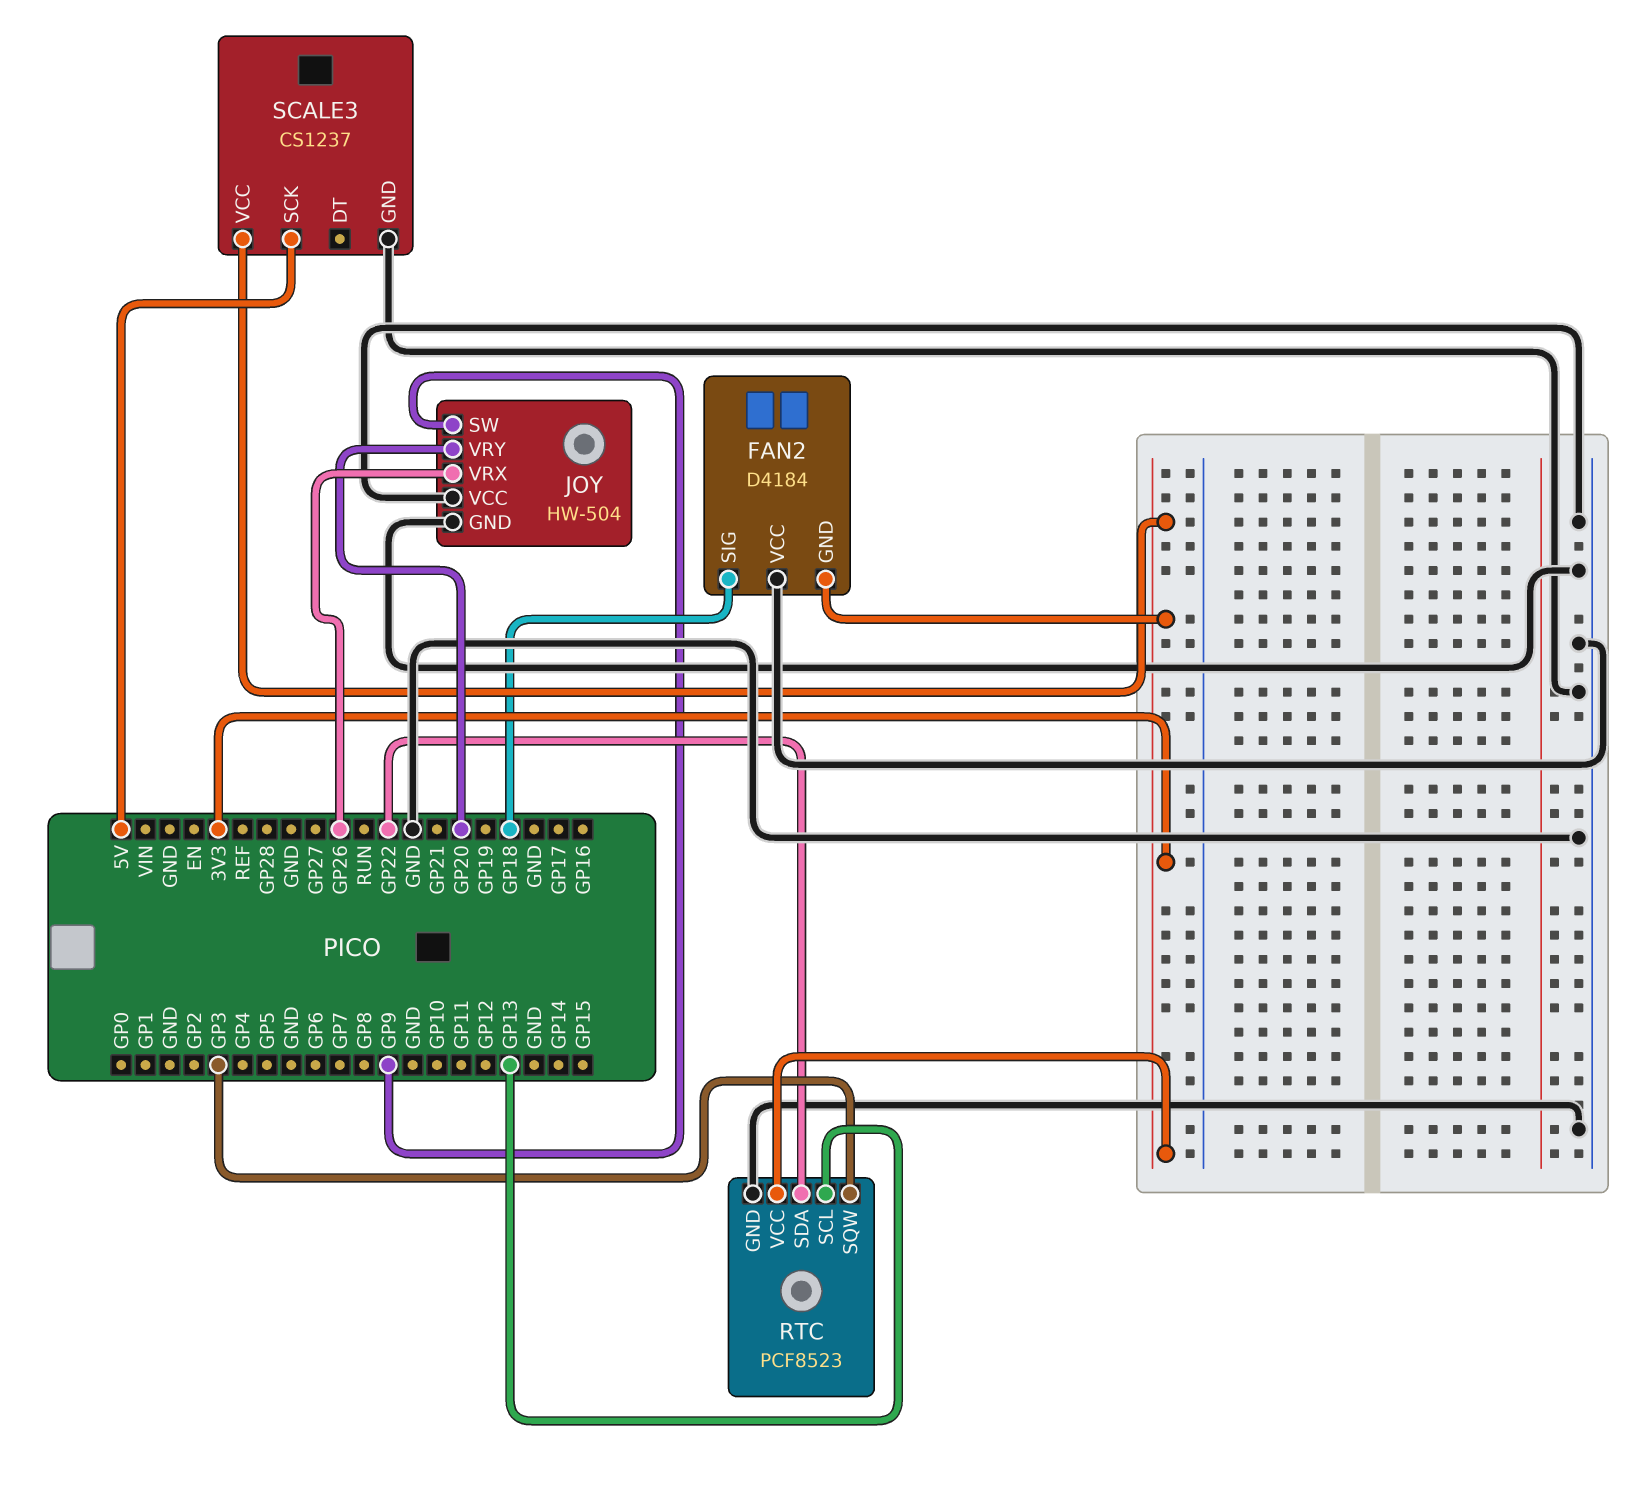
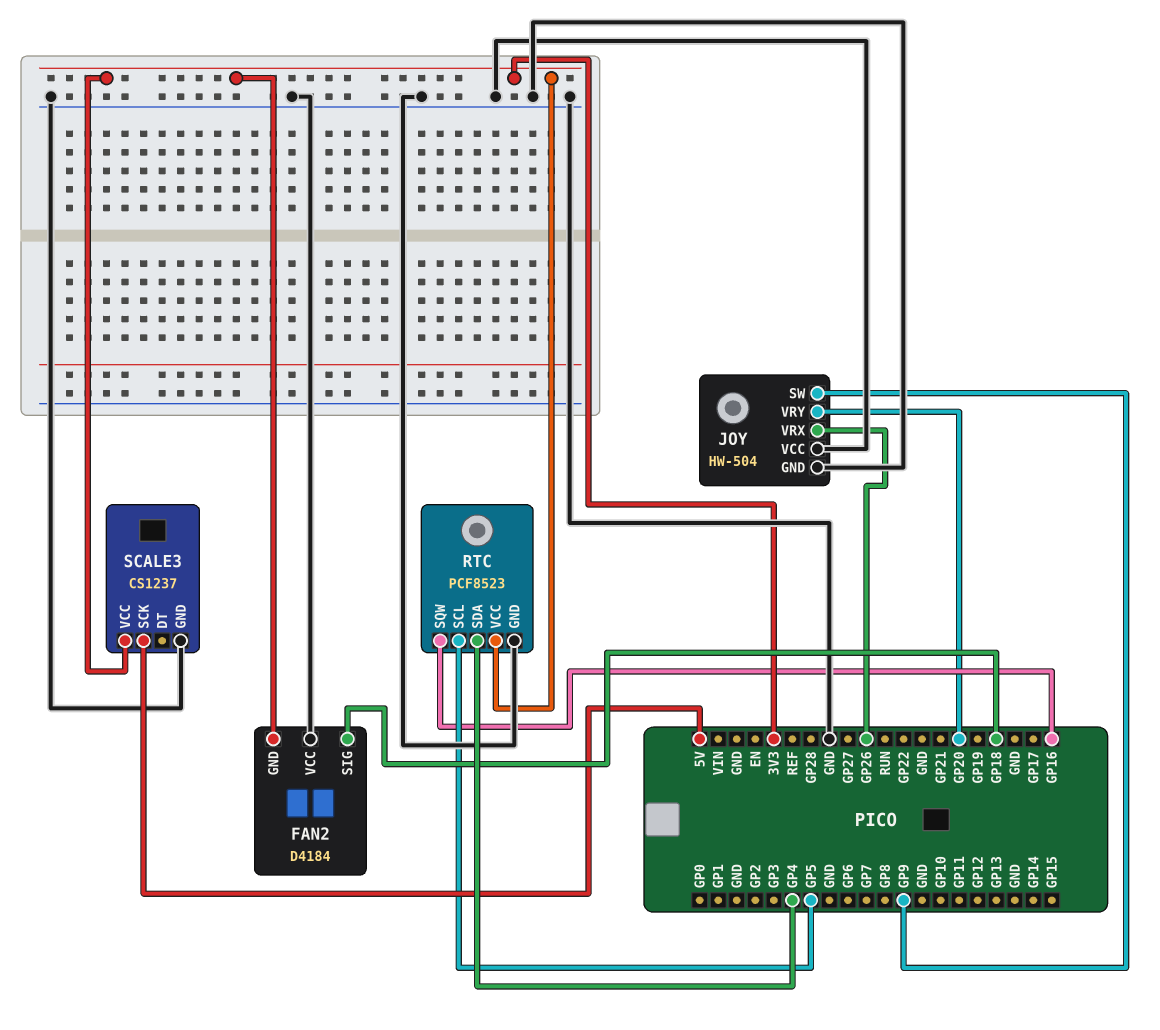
RTC pin SCL: GP13 -> GP5
RTC pin SDA: GP22 -> GP4
RTC pin SQW: GP3 -> GP16

